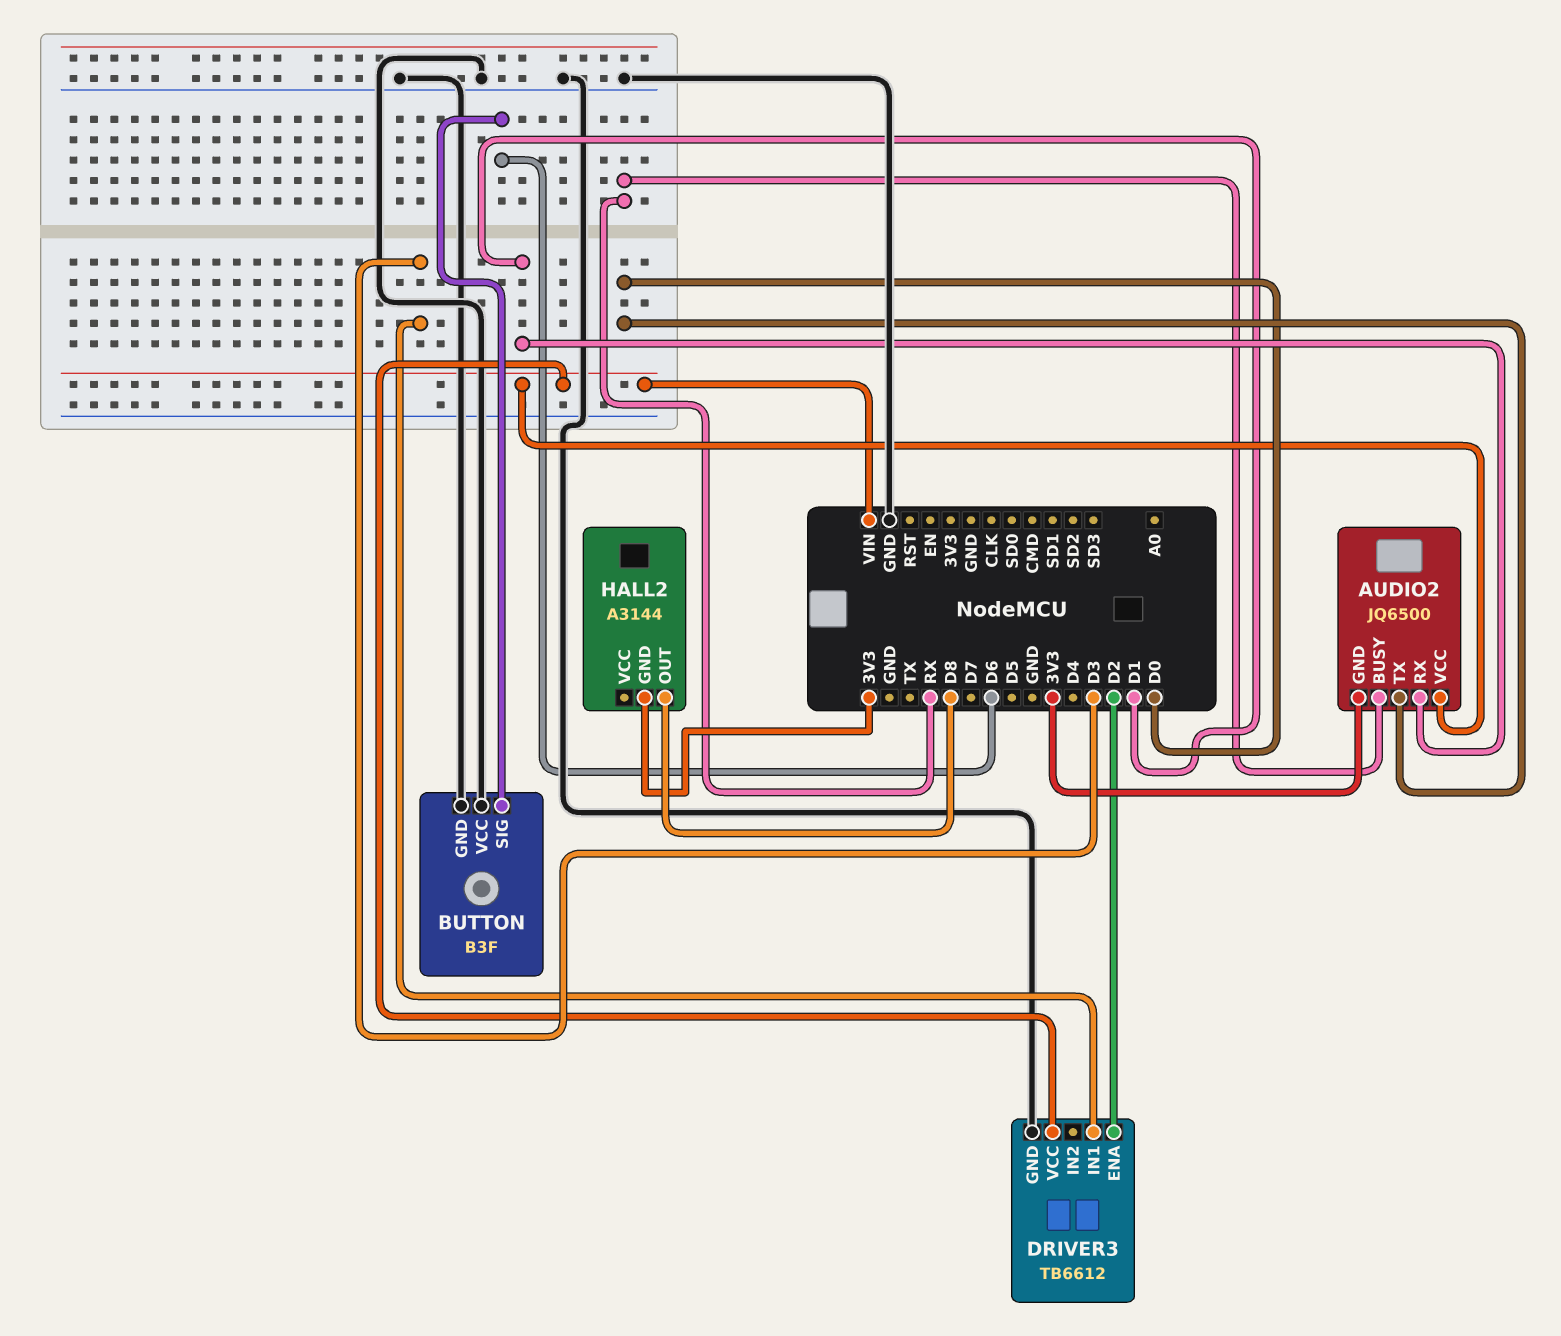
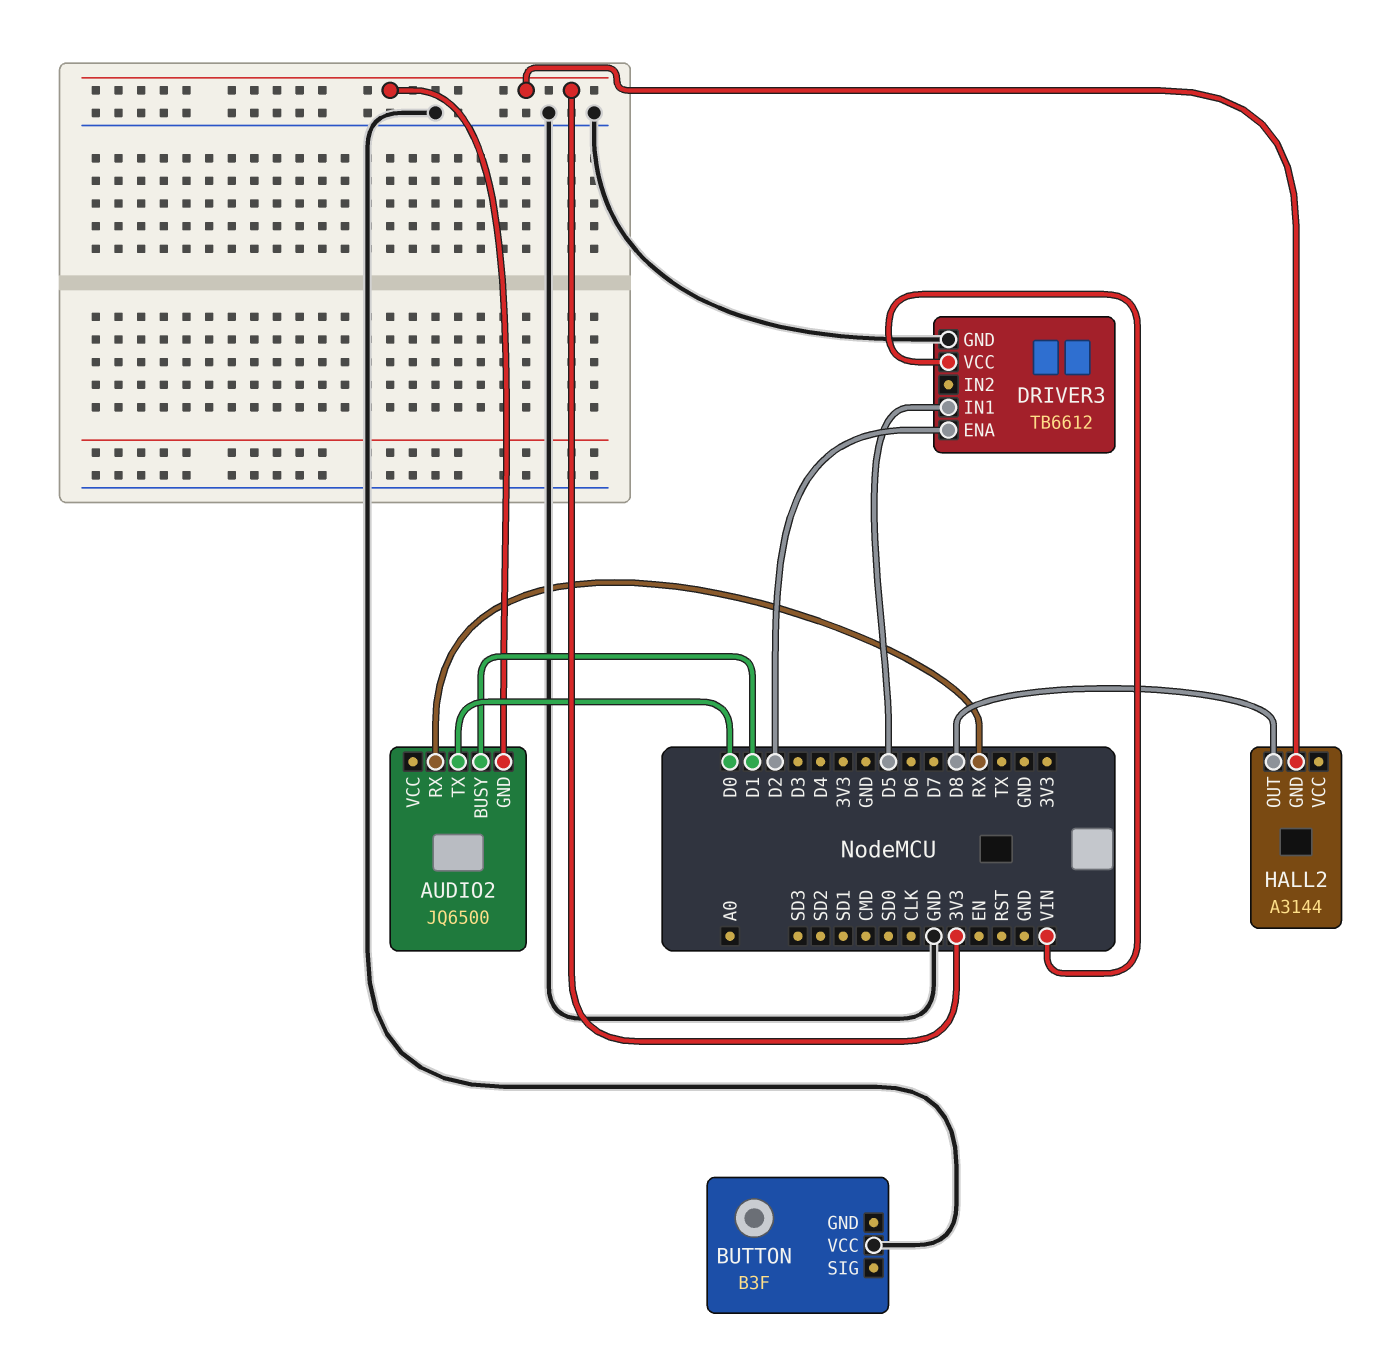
AUDIO2 pin BUSY: RX -> D1
AUDIO2 pin RX: D1 -> RX
AUDIO2 pin VCC: VIN -> none
BUTTON pin GND: GND -> none
BUTTON pin SIG: D6 -> none
DRIVER3 pin IN1: D3 -> D5

